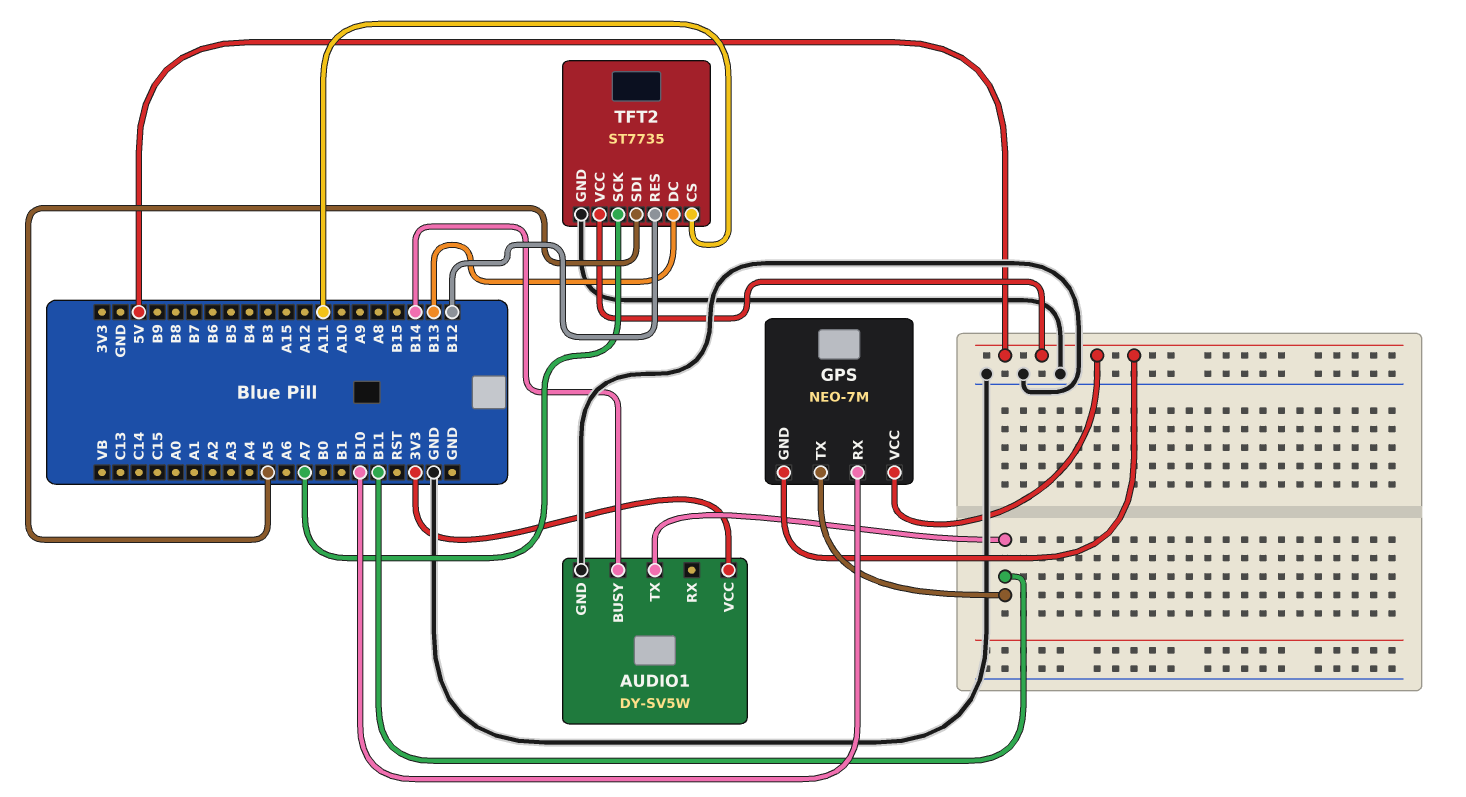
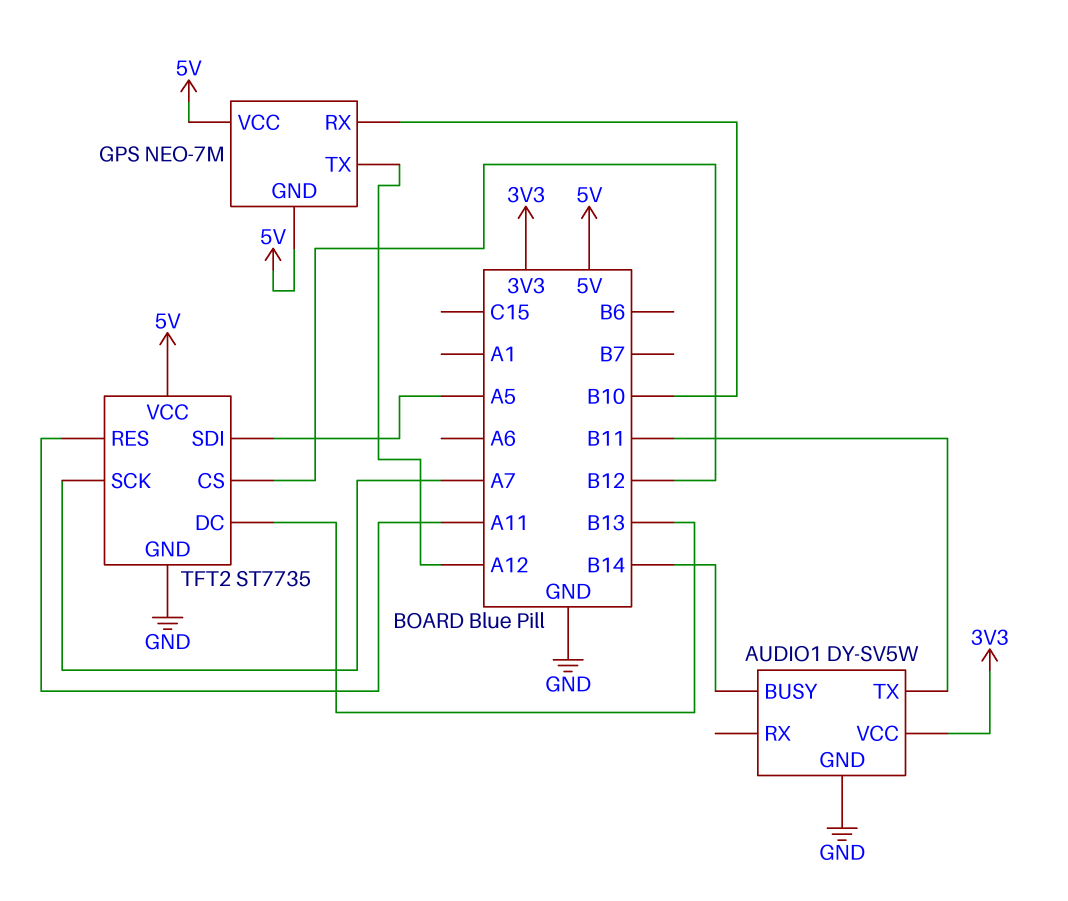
GPS pin TX: B11 -> A12
TFT2 pin CS: A11 -> B12
TFT2 pin RES: B12 -> A11

